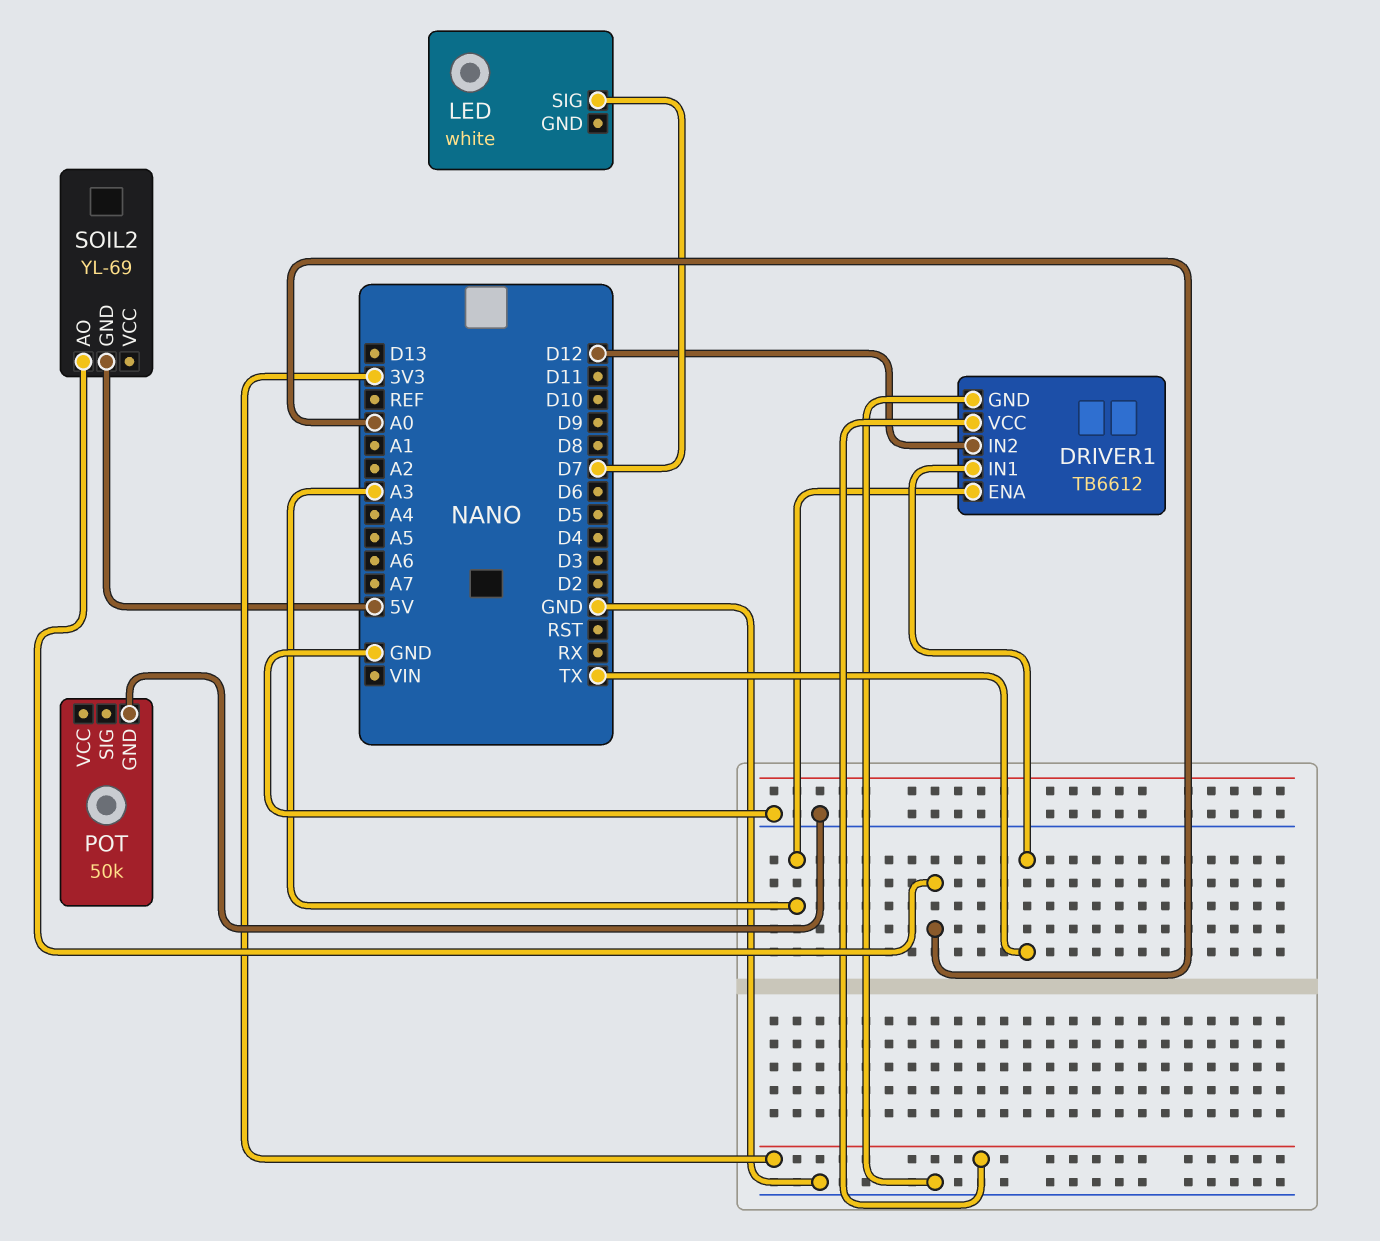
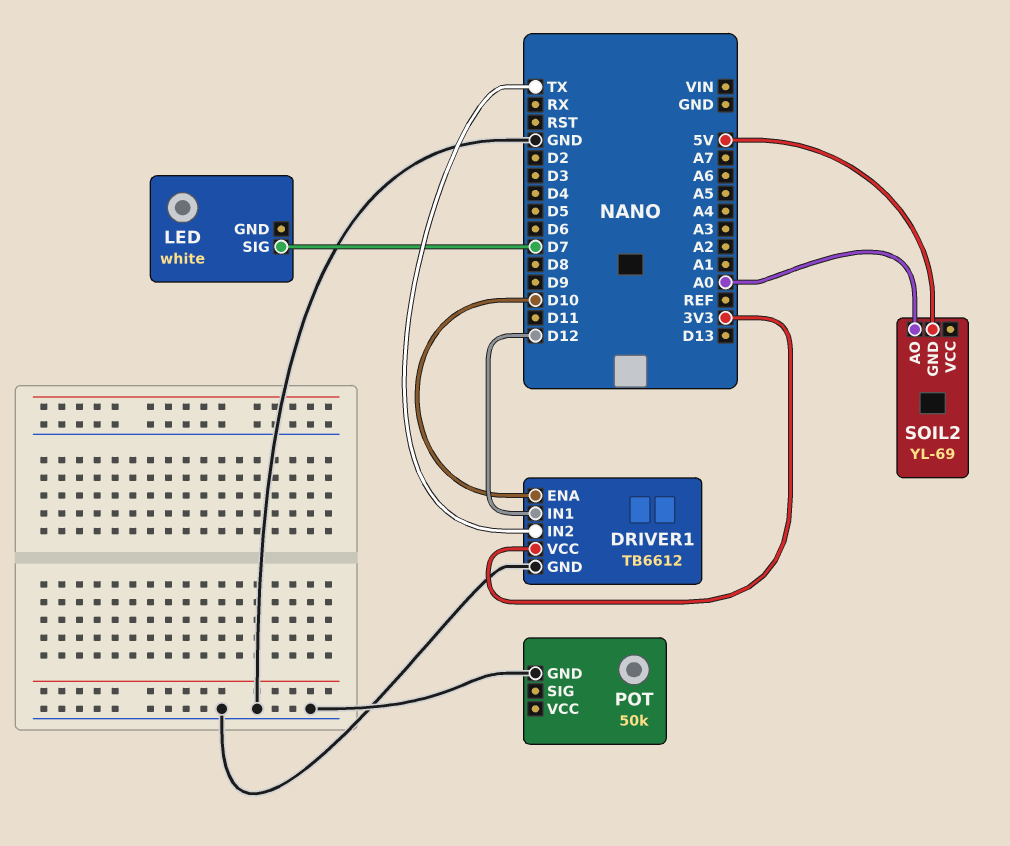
DRIVER1 pin ENA: A3 -> D10
DRIVER1 pin IN1: TX -> D12
DRIVER1 pin IN2: D12 -> TX

